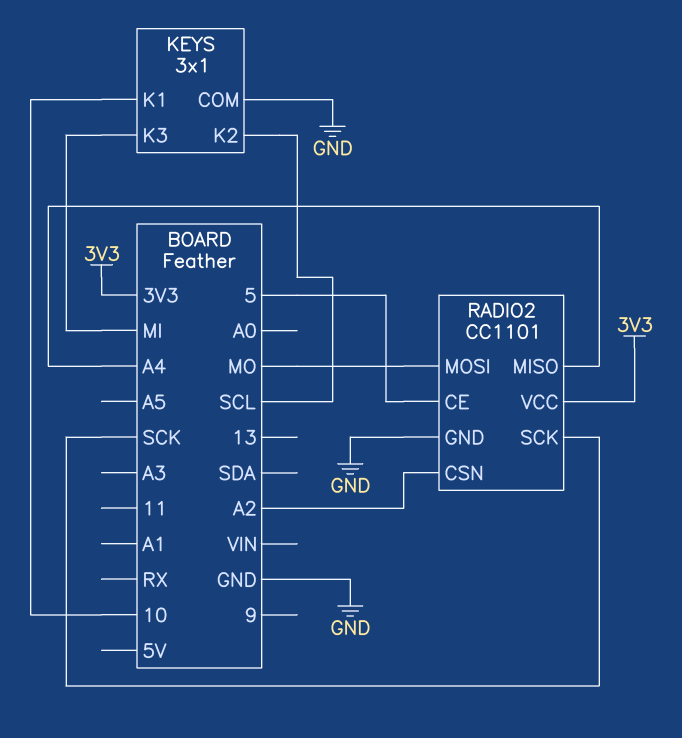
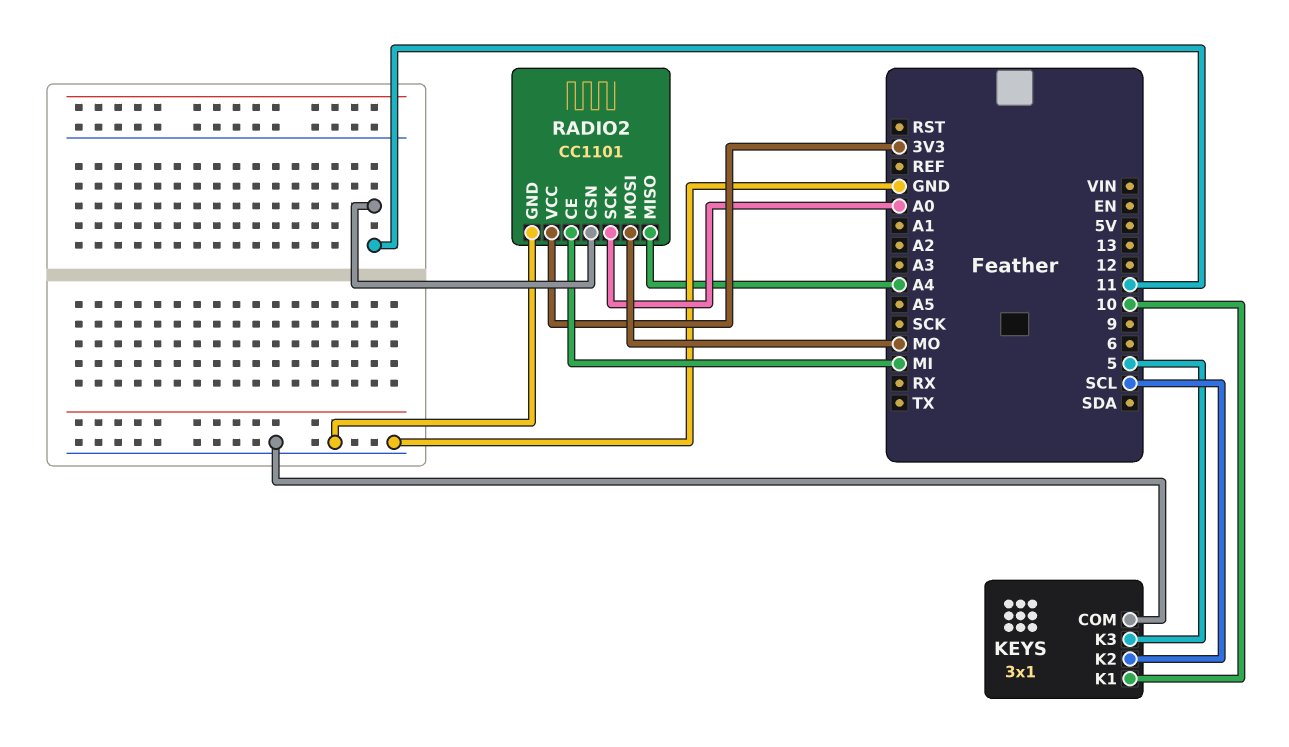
KEYS pin K3: MI -> 5
RADIO2 pin CE: 5 -> MI
RADIO2 pin CSN: A2 -> 11
RADIO2 pin SCK: SCK -> A0

